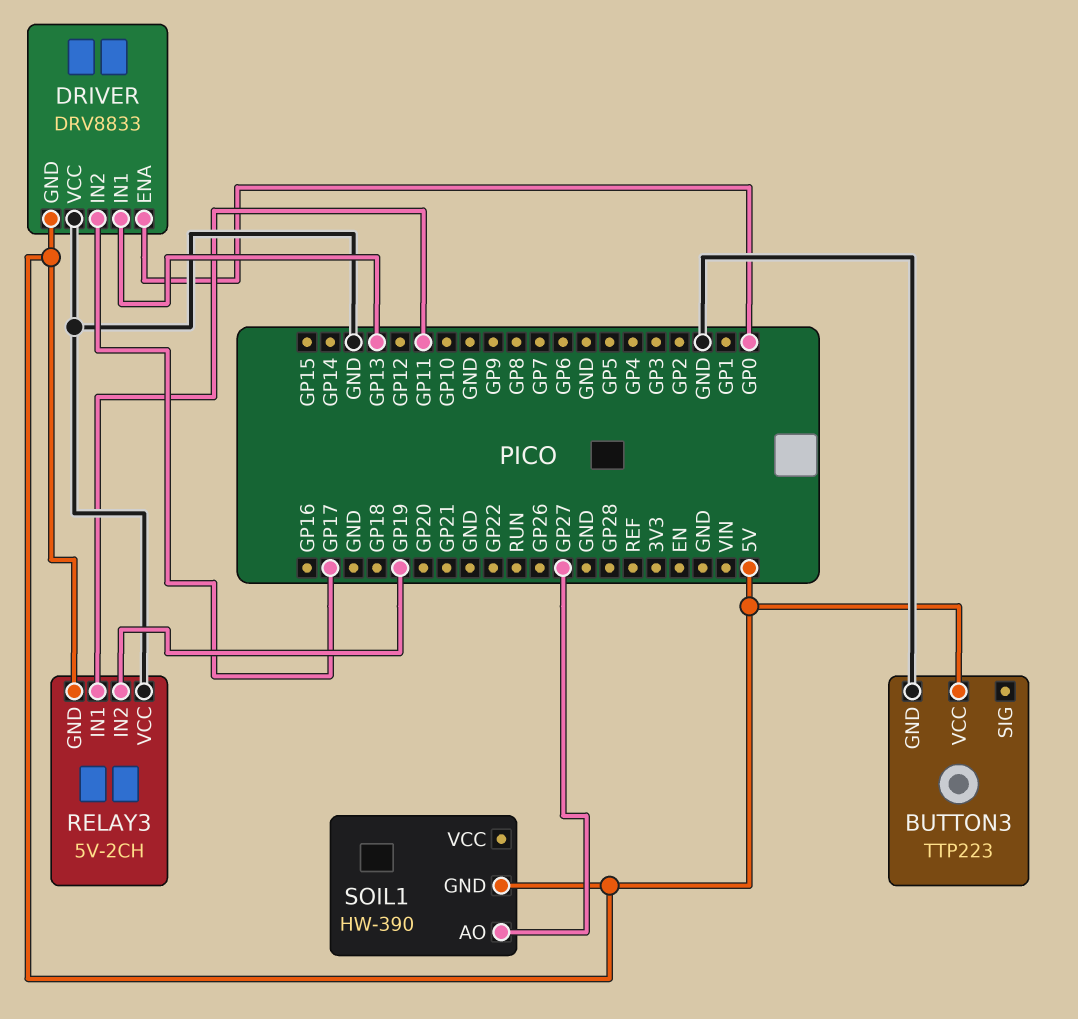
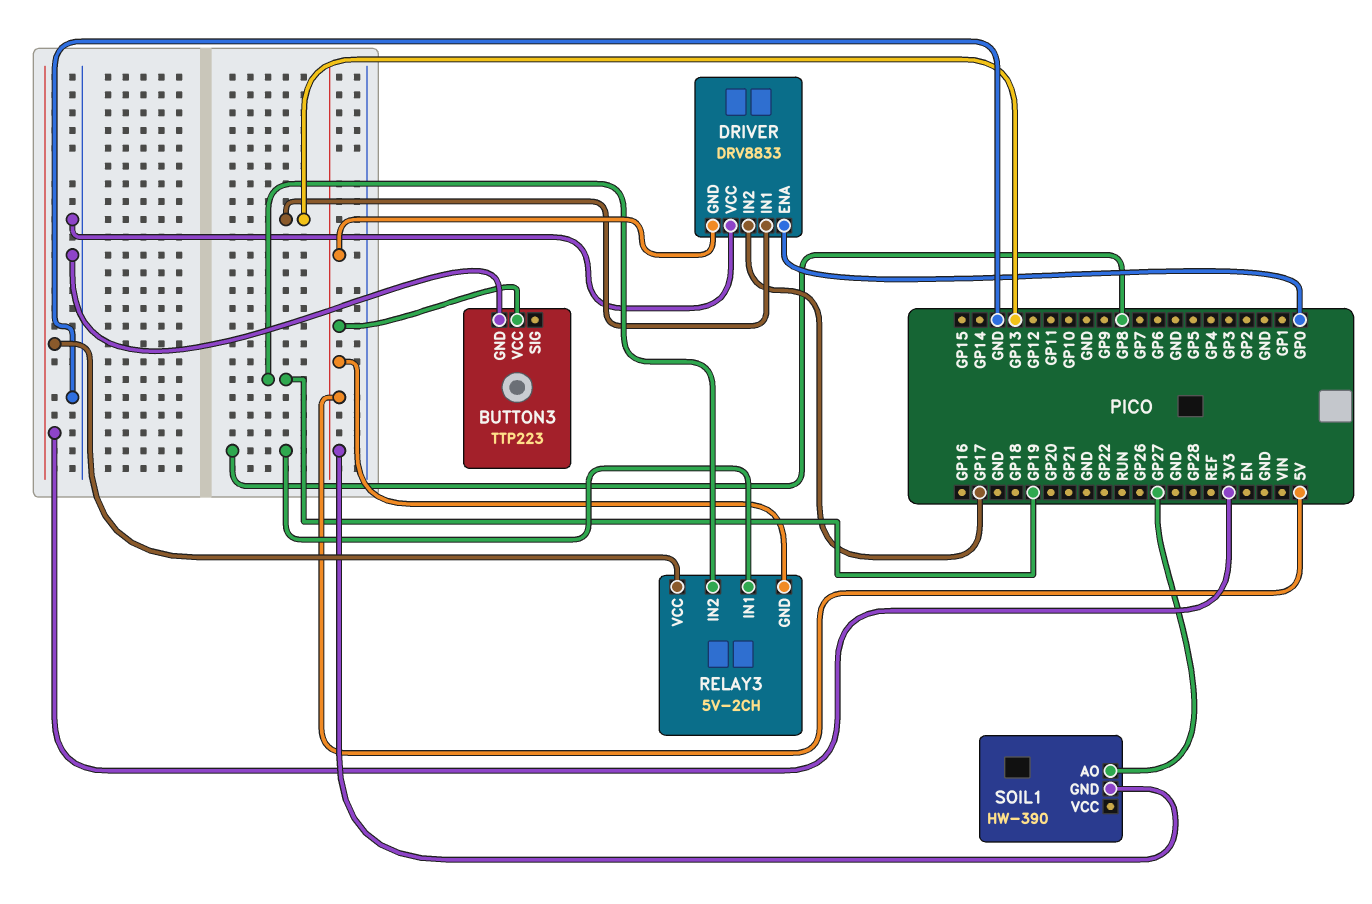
RELAY3 pin IN1: GP11 -> GP8
RELAY3 pin VCC: GND -> 3V3

